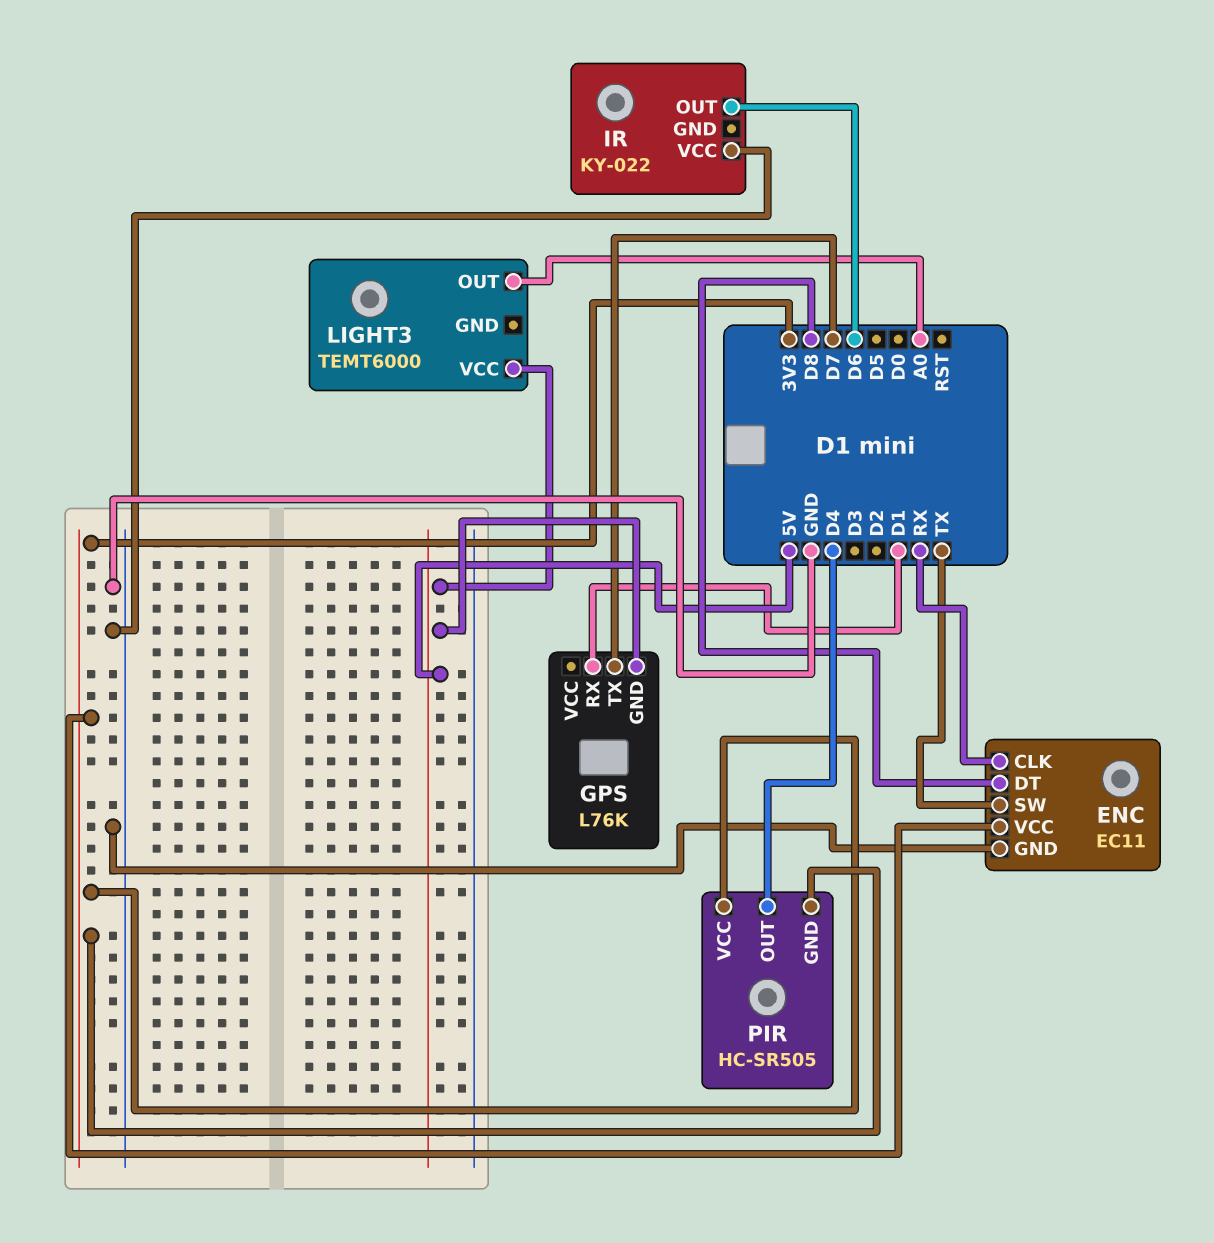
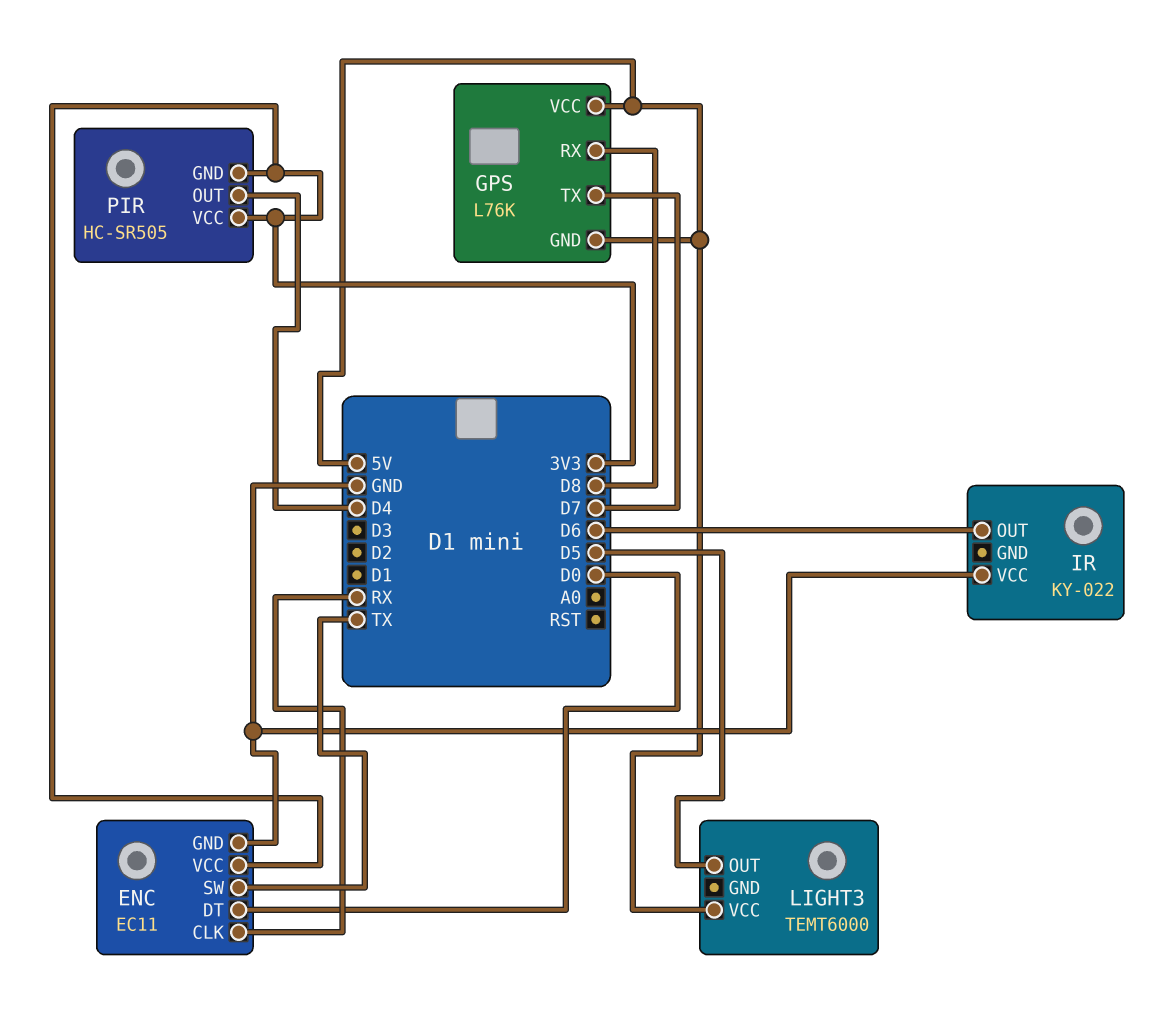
ENC pin DT: D8 -> D0
GPS pin RX: D1 -> D8
GPS pin VCC: none -> 5V
LIGHT3 pin OUT: A0 -> D5

